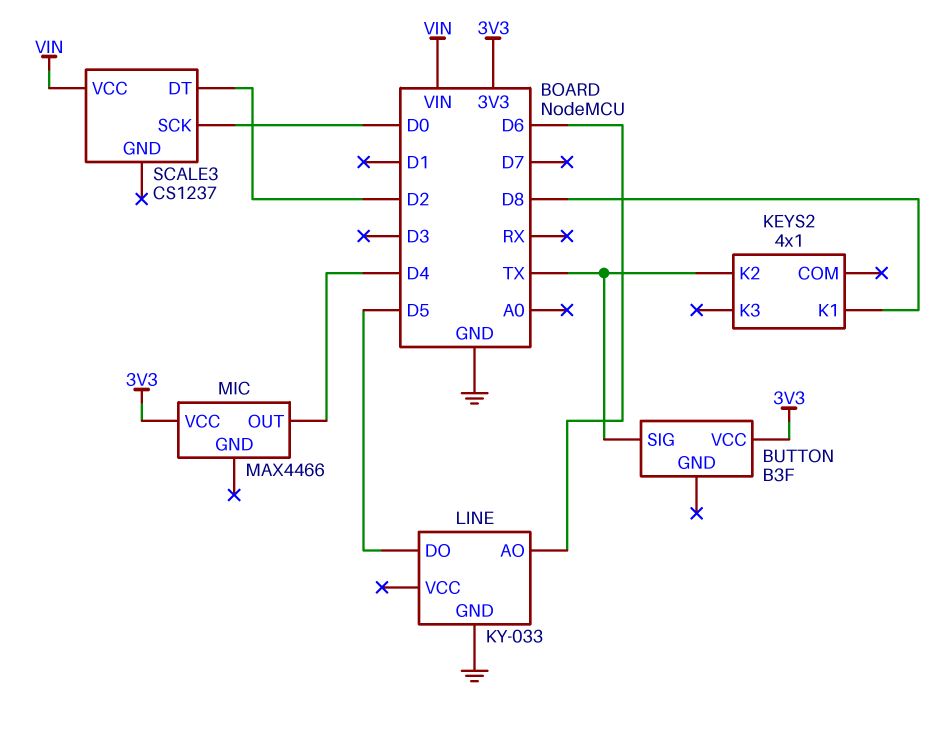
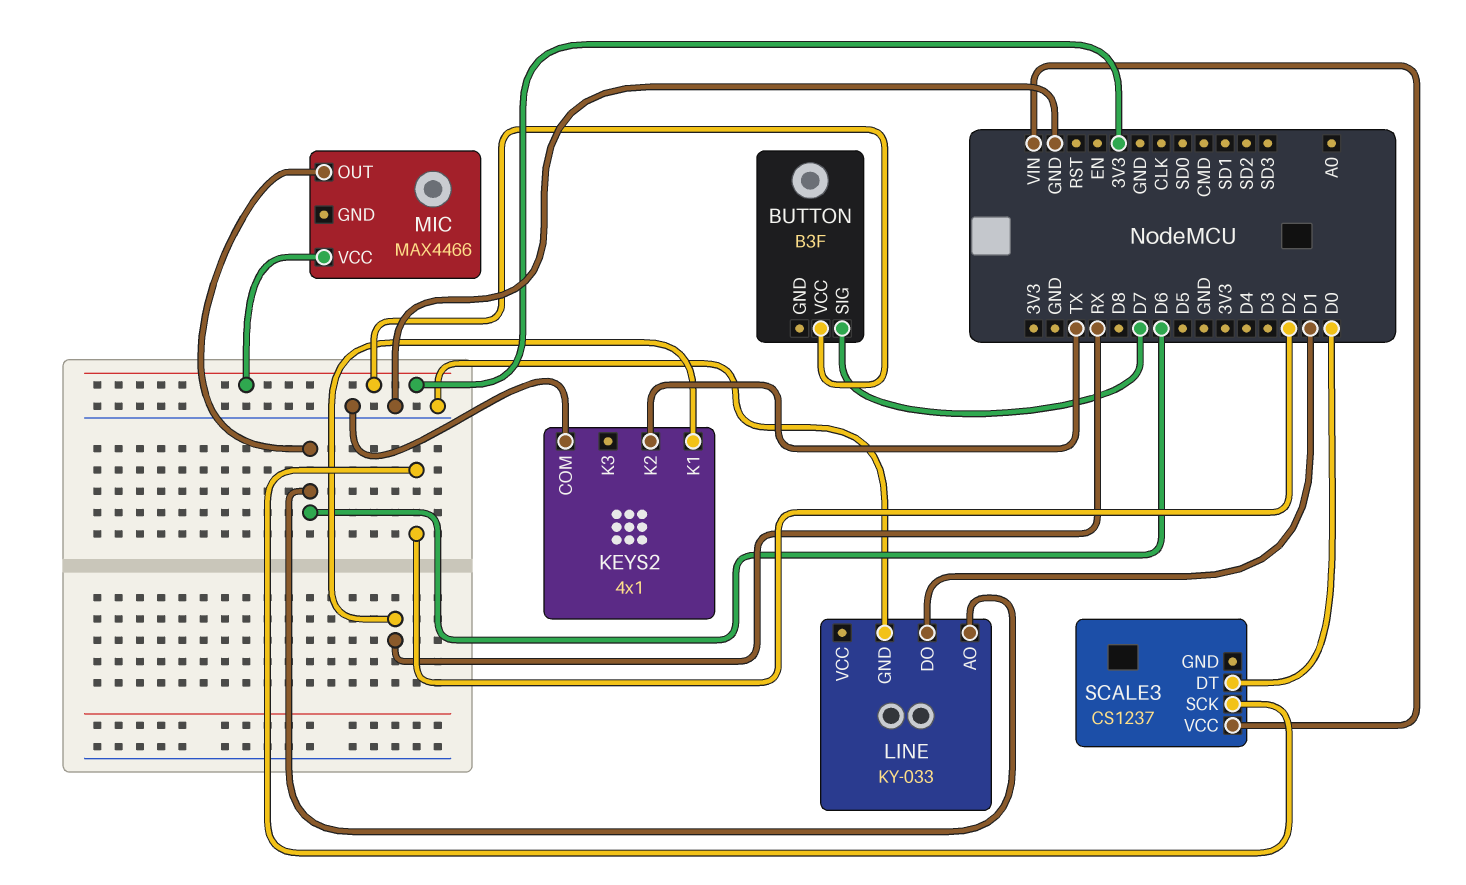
BUTTON pin SIG: TX -> D7
KEYS2 pin COM: none -> GND
KEYS2 pin K1: D8 -> RX
LINE pin DO: D5 -> D1
MIC pin OUT: D4 -> D6
SCALE3 pin DT: D2 -> D0
SCALE3 pin SCK: D0 -> D2

